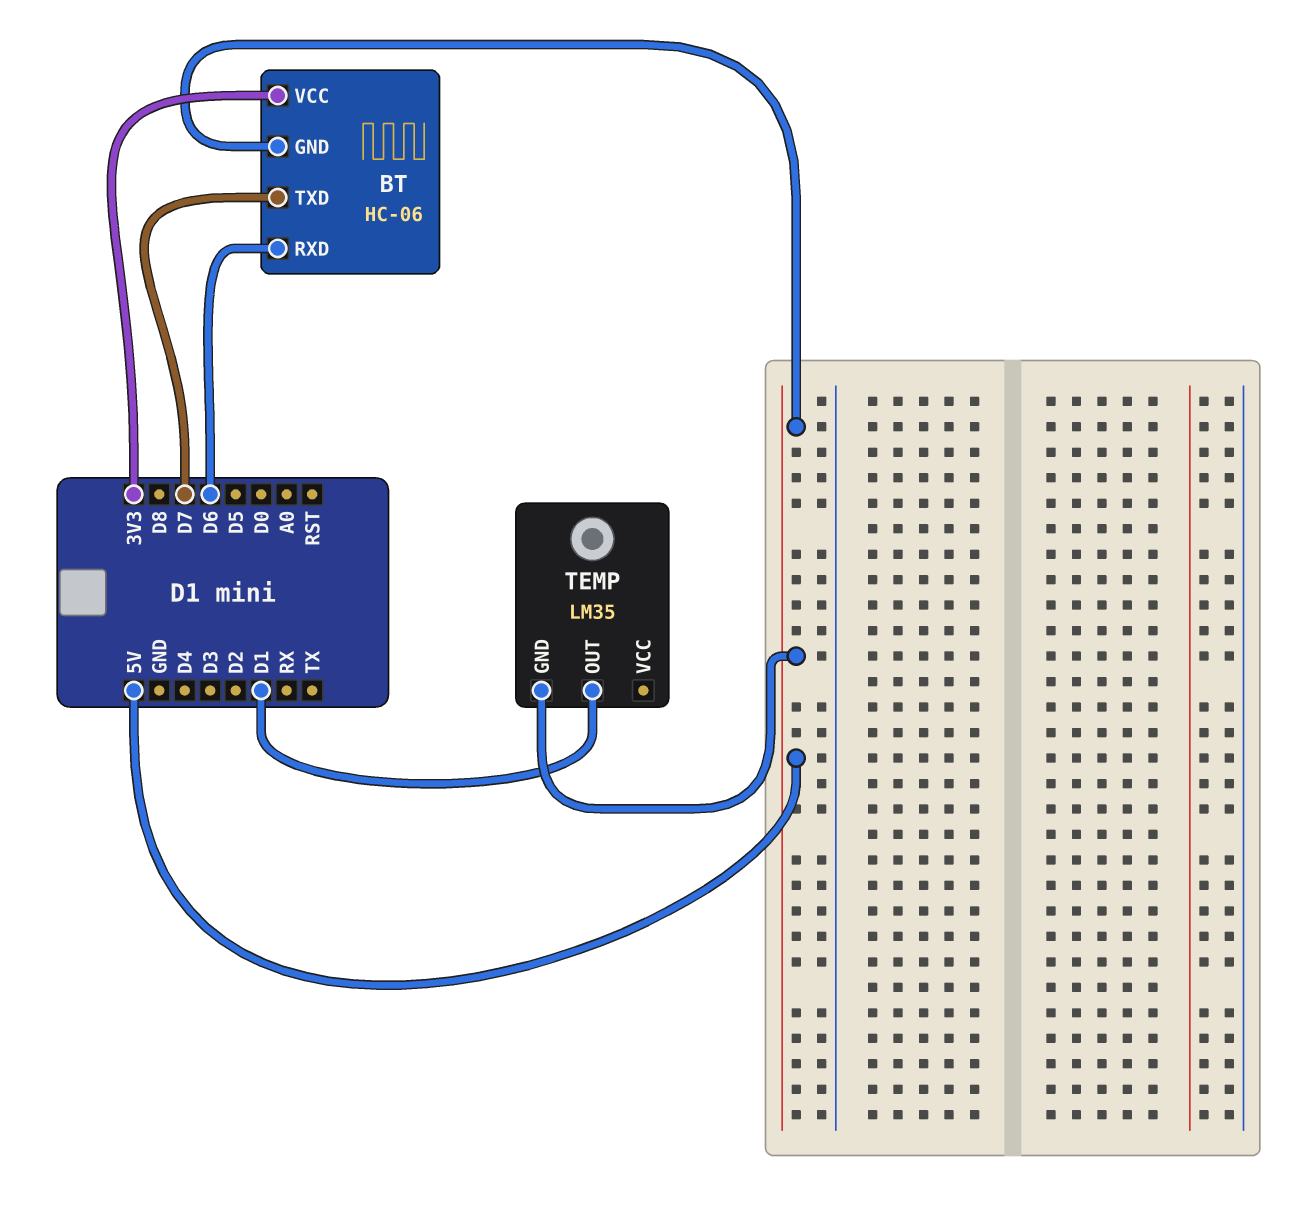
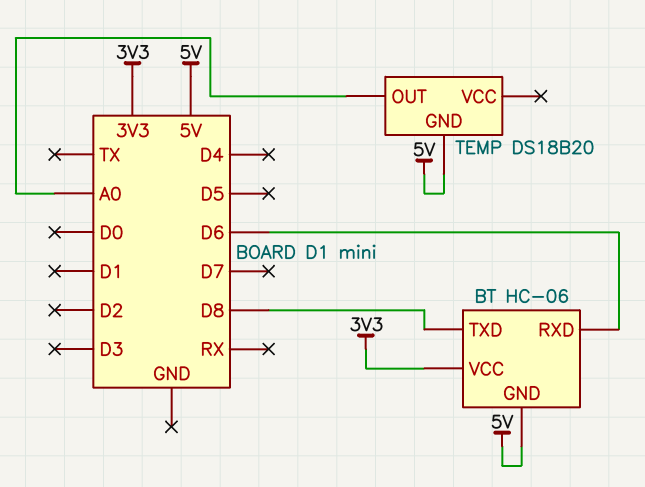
BT pin TXD: D7 -> D8
TEMP: LM35 -> DS18B20
TEMP pin OUT: D1 -> A0

